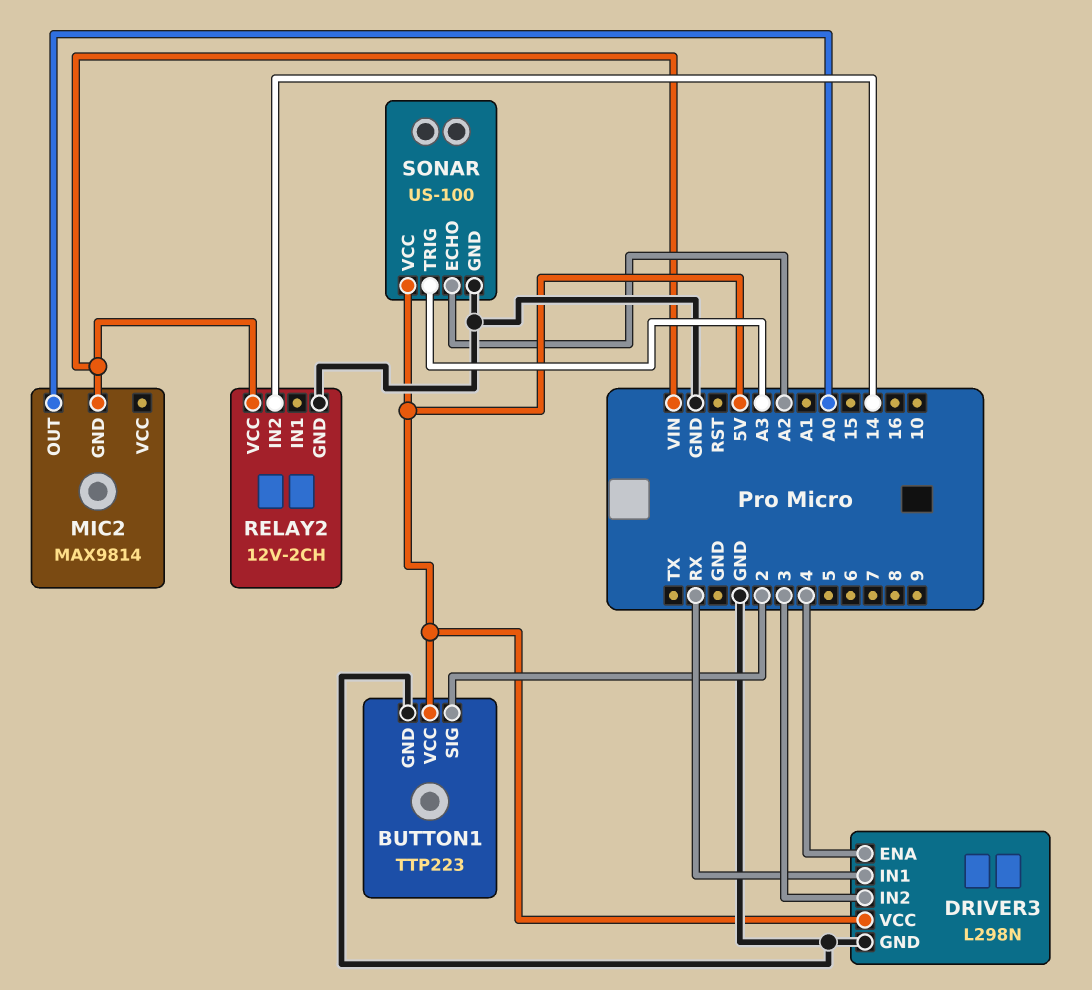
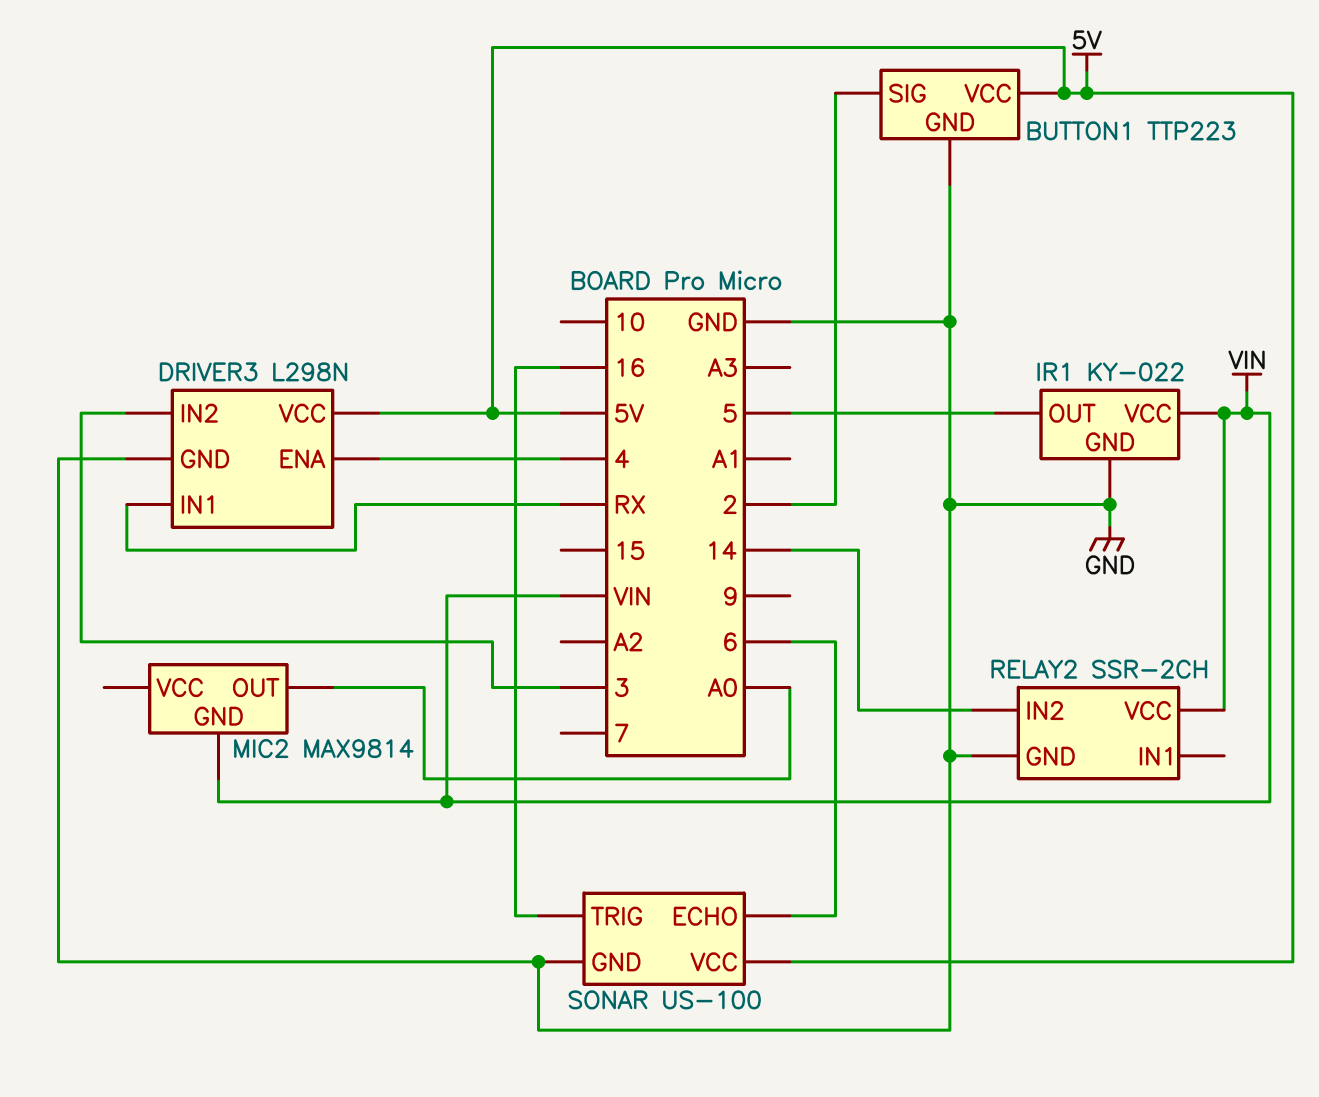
IR1: none -> KY-022
IR1 pin GND: none -> GND
IR1 pin OUT: none -> 5
IR1 pin VCC: none -> VIN
RELAY2: 12V-2CH -> SSR-2CH
SONAR pin ECHO: A2 -> 6
SONAR pin TRIG: A3 -> 16

